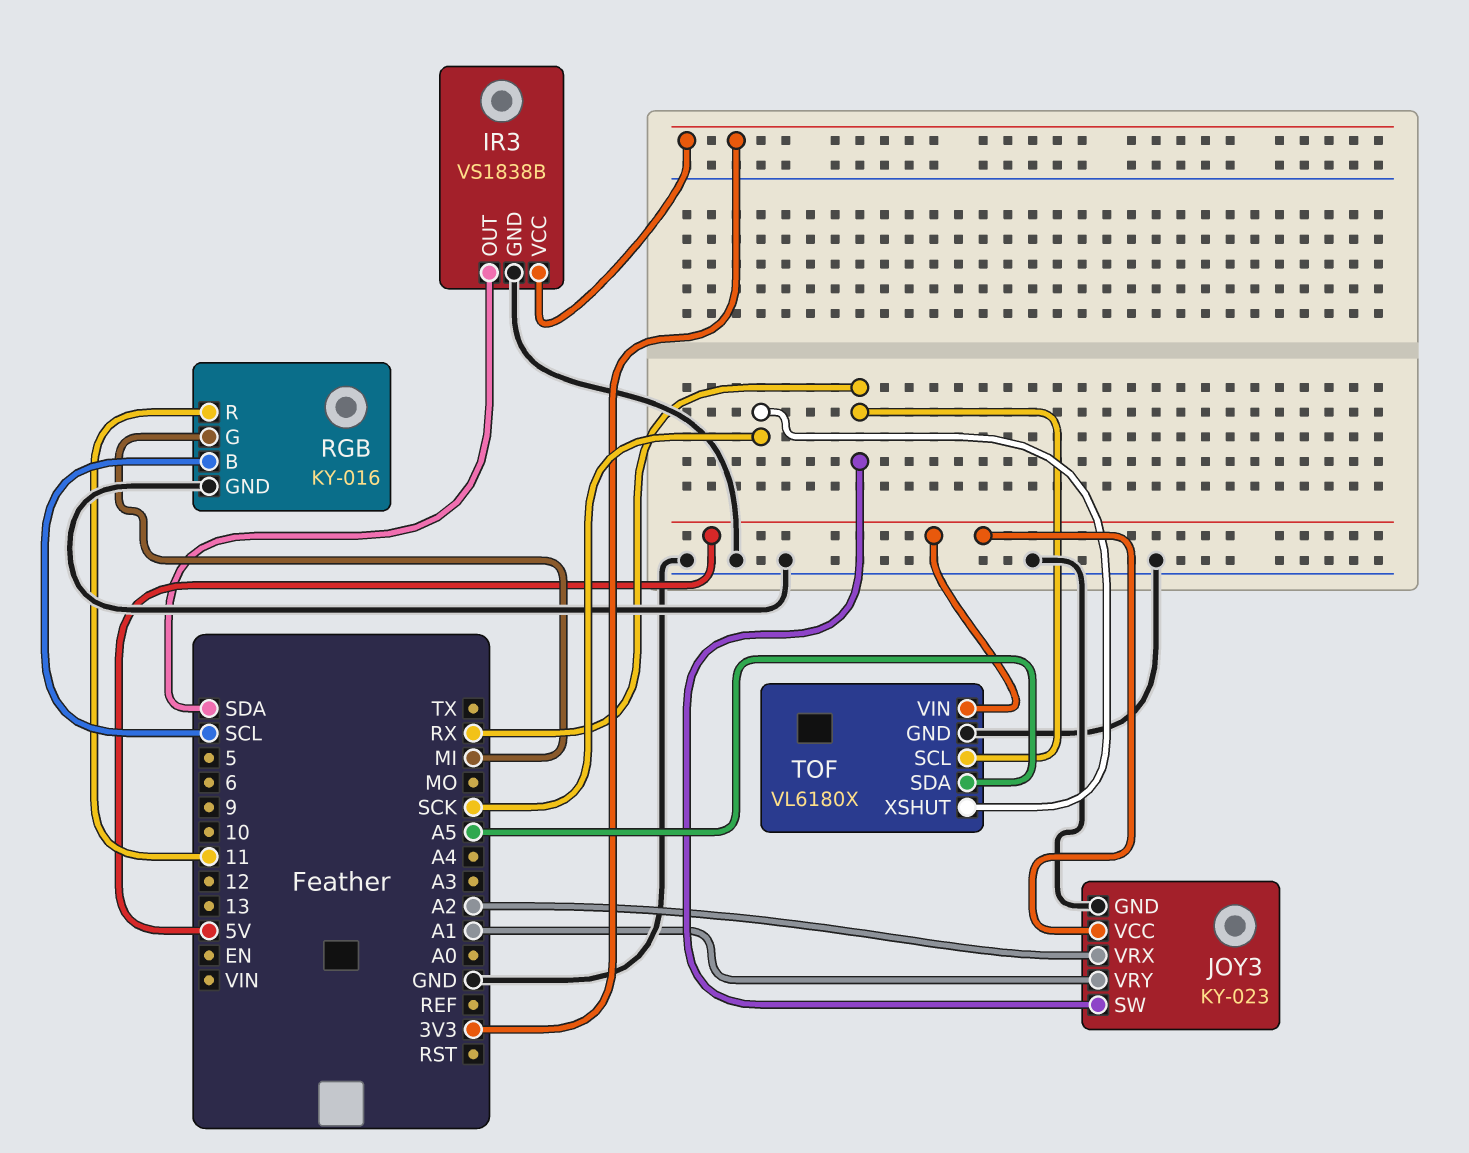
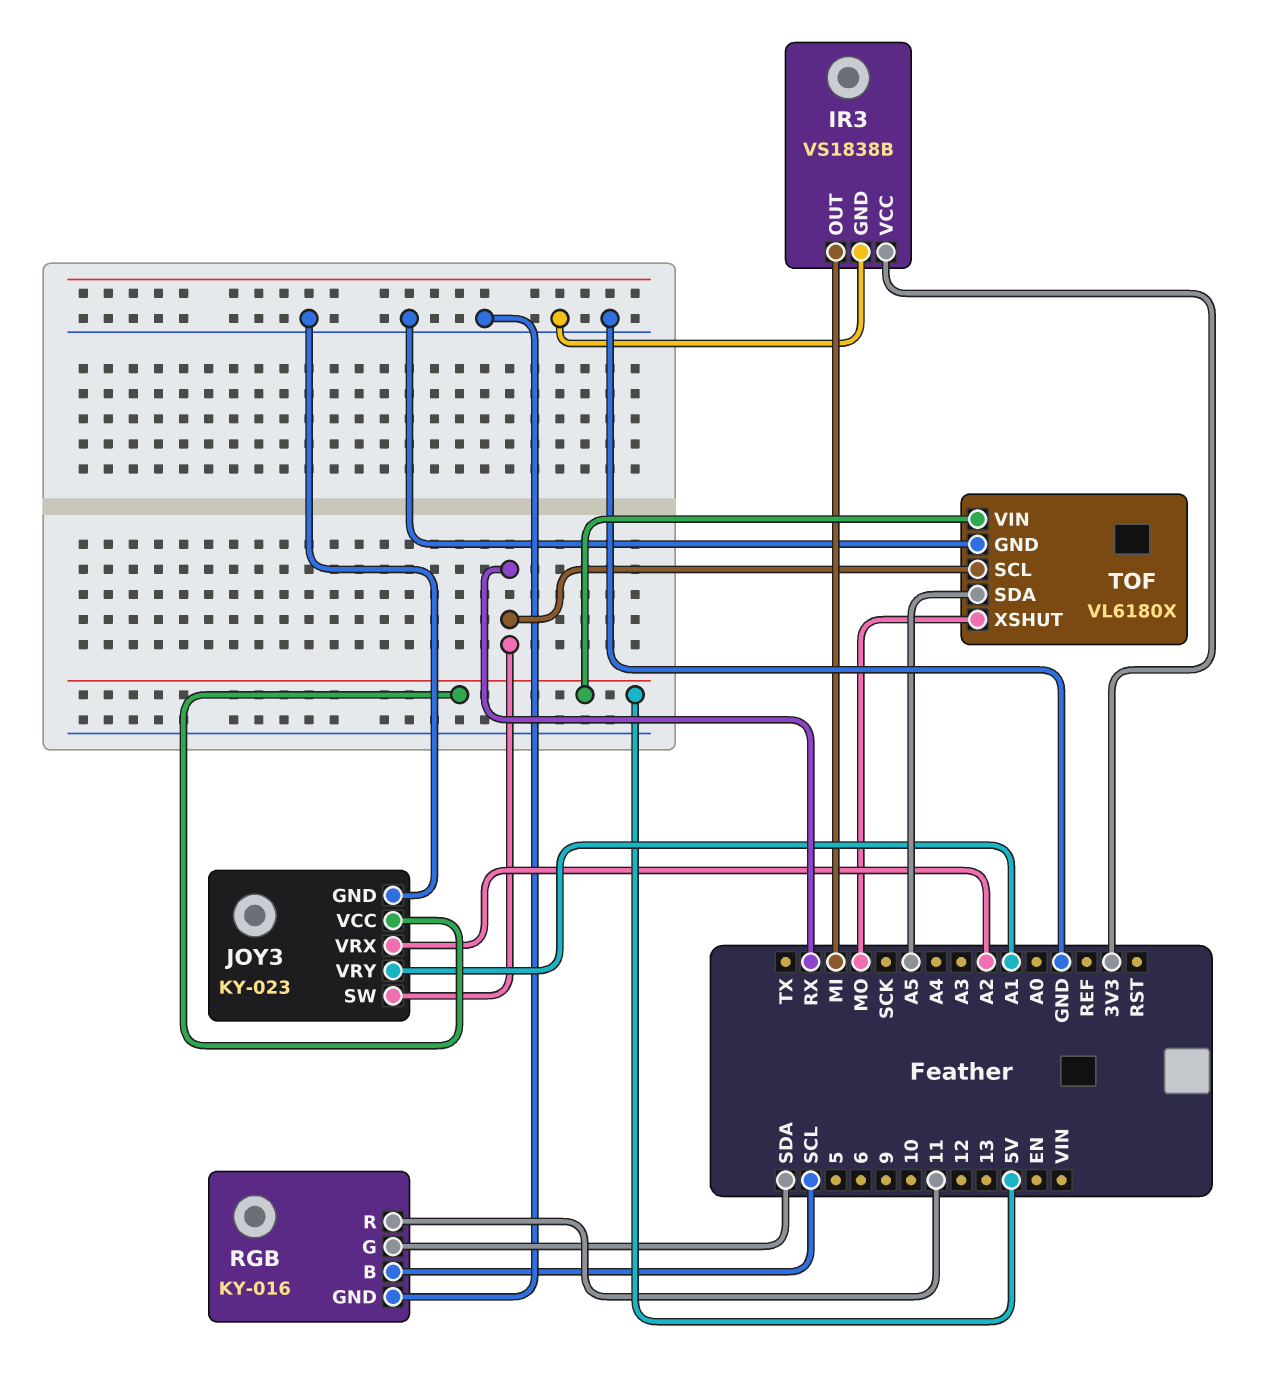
IR3 pin OUT: SDA -> MI
RGB pin G: MI -> SDA
TOF pin XSHUT: SCK -> MO

